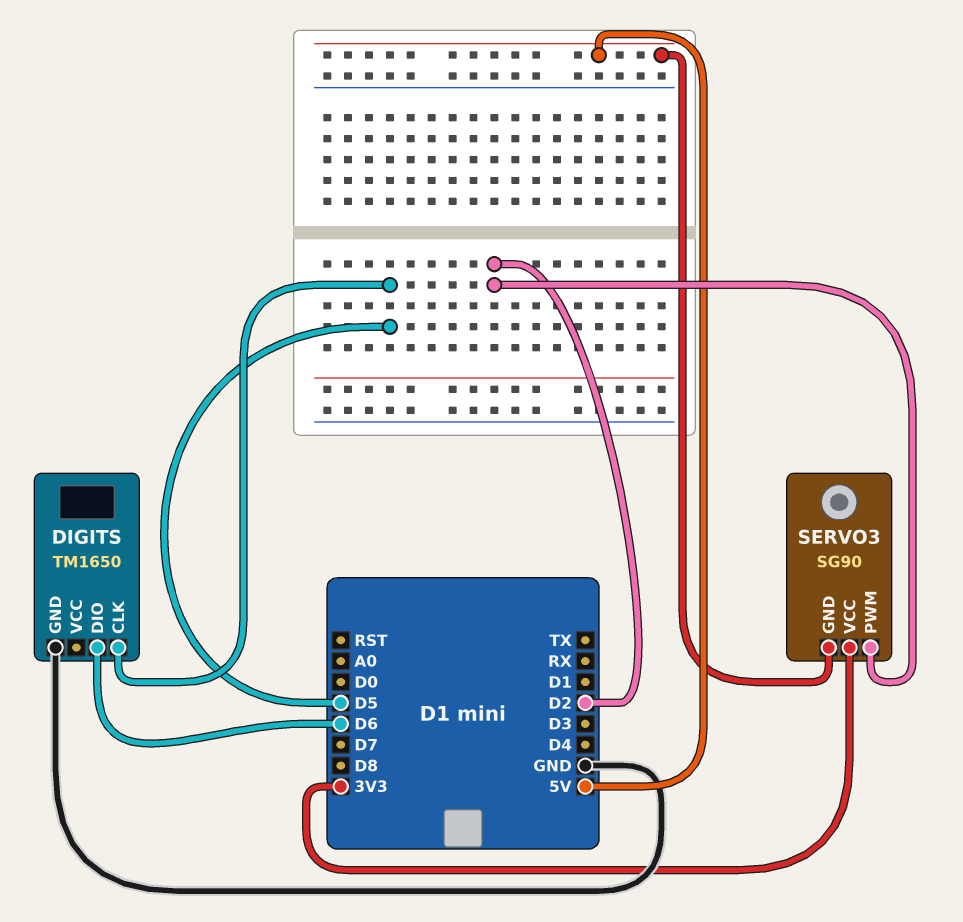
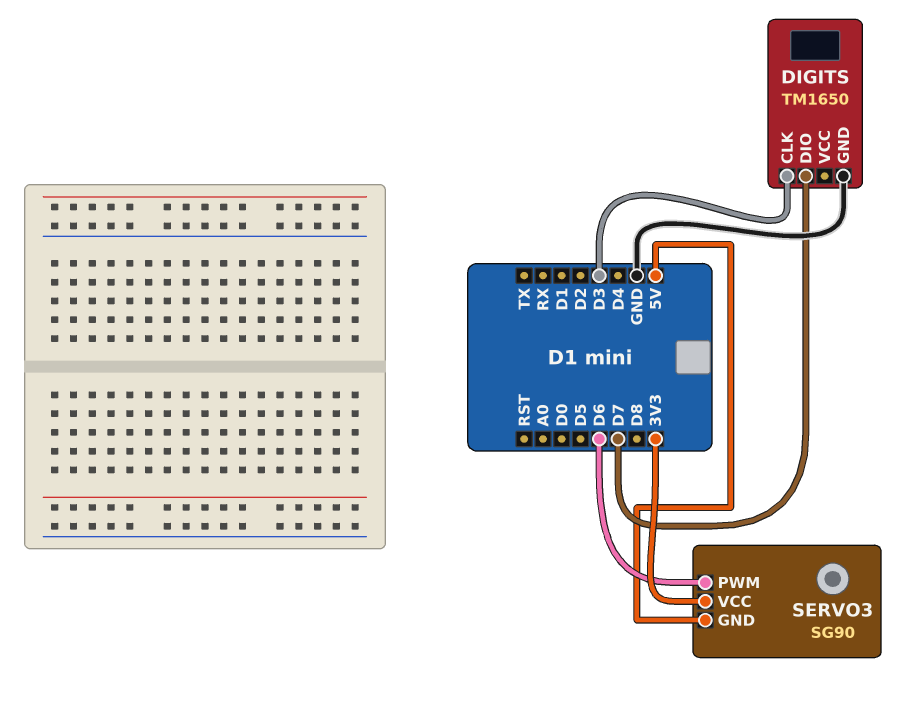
DIGITS pin CLK: D5 -> D3
DIGITS pin DIO: D6 -> D7
SERVO3 pin PWM: D2 -> D6

